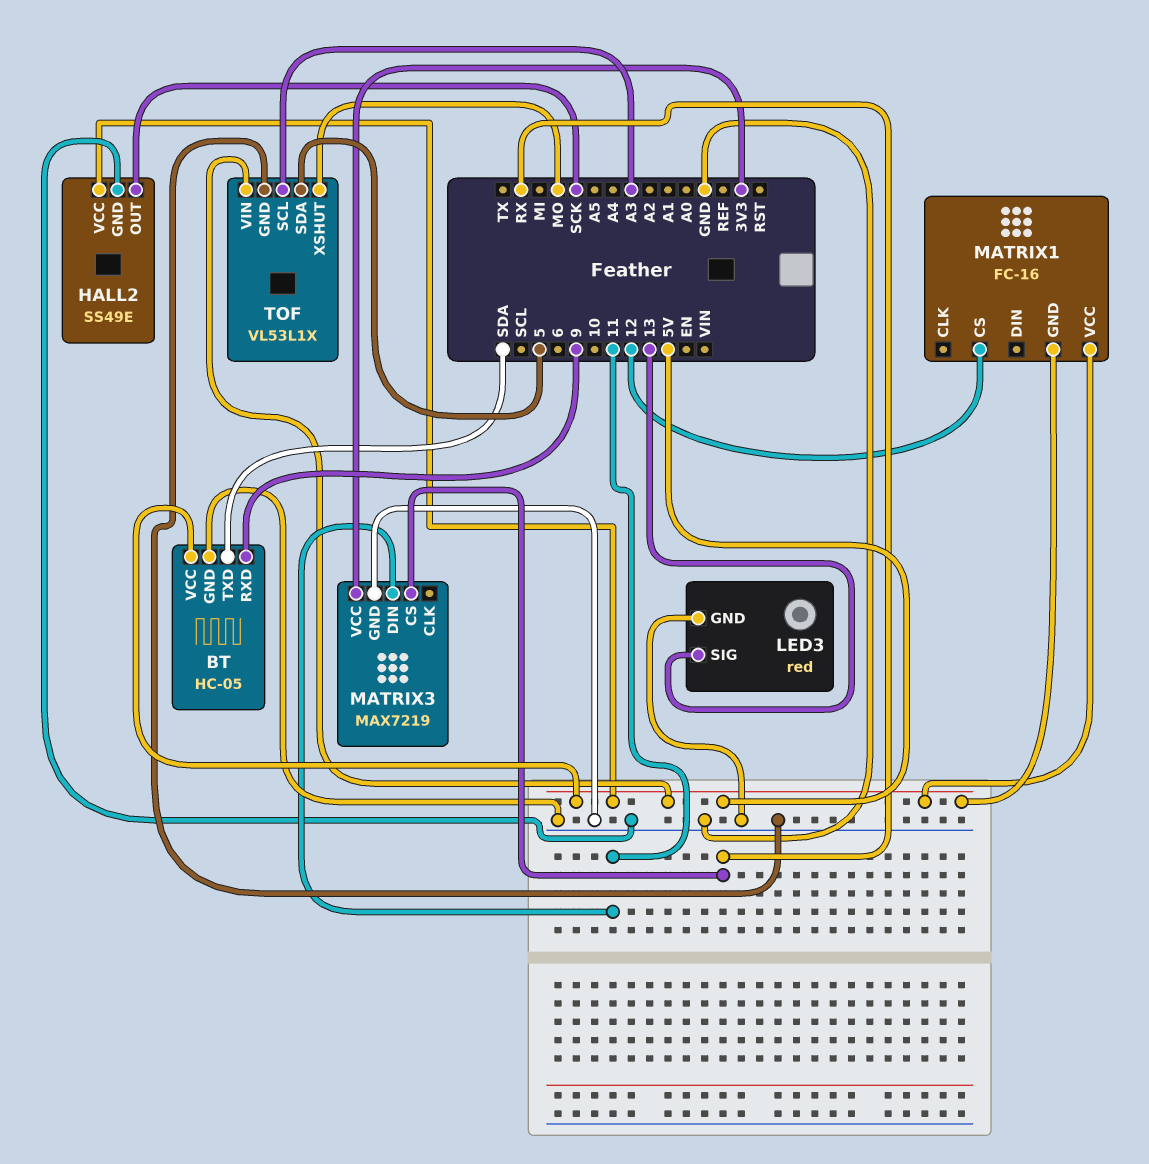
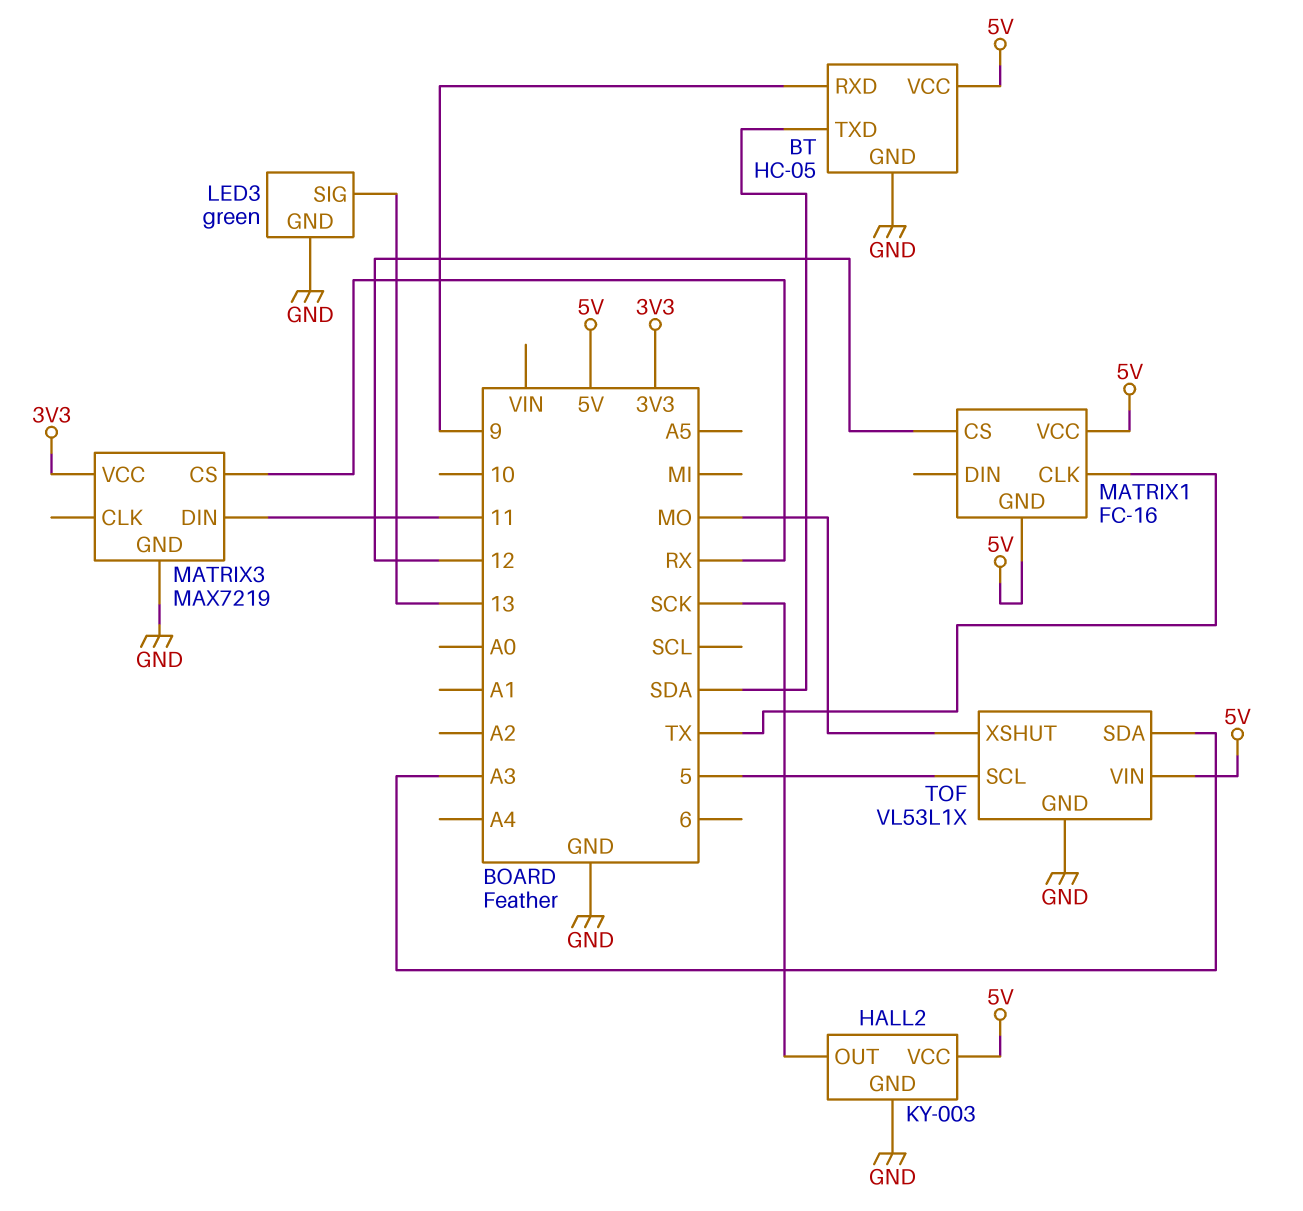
HALL2: SS49E -> KY-003
LED3: red -> green
MATRIX1 pin CLK: none -> TX
TOF pin SCL: A3 -> 5
TOF pin SDA: 5 -> A3

